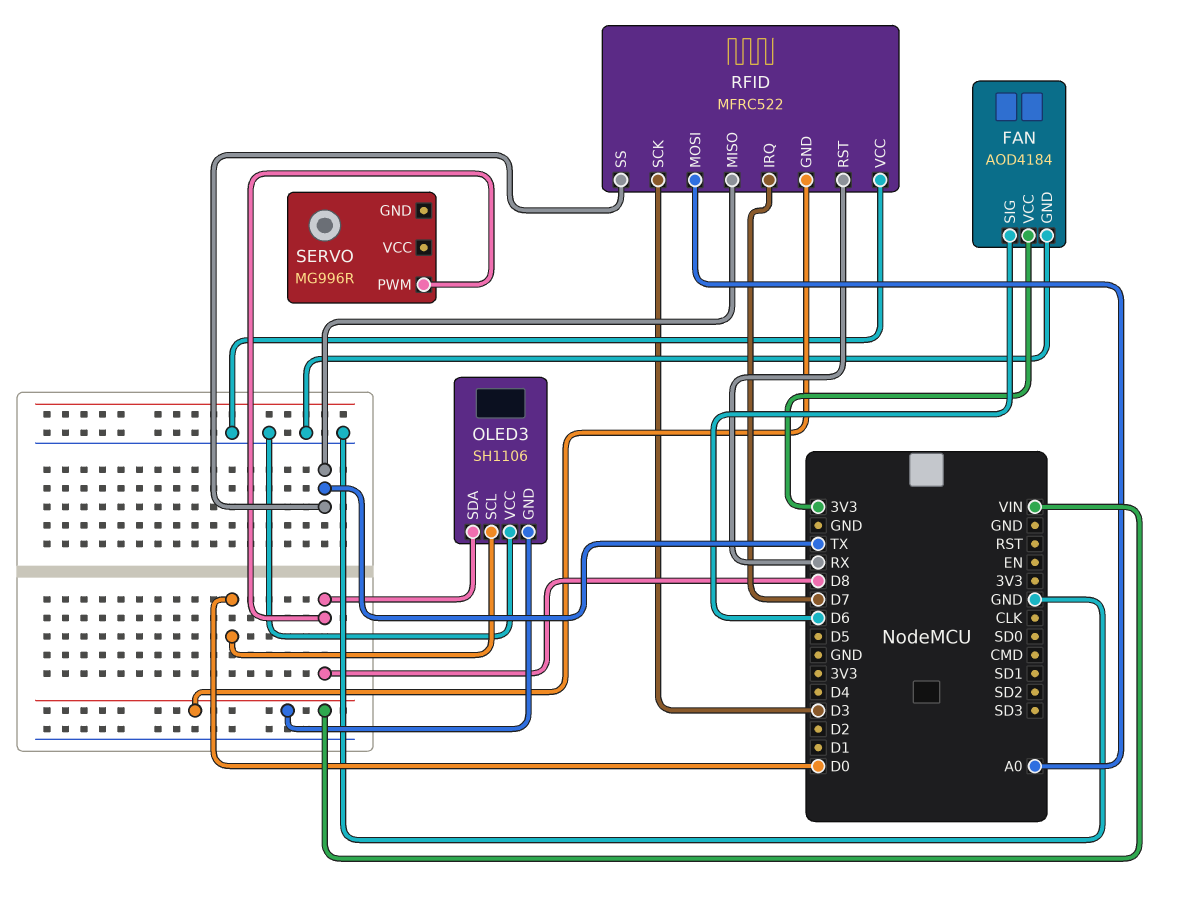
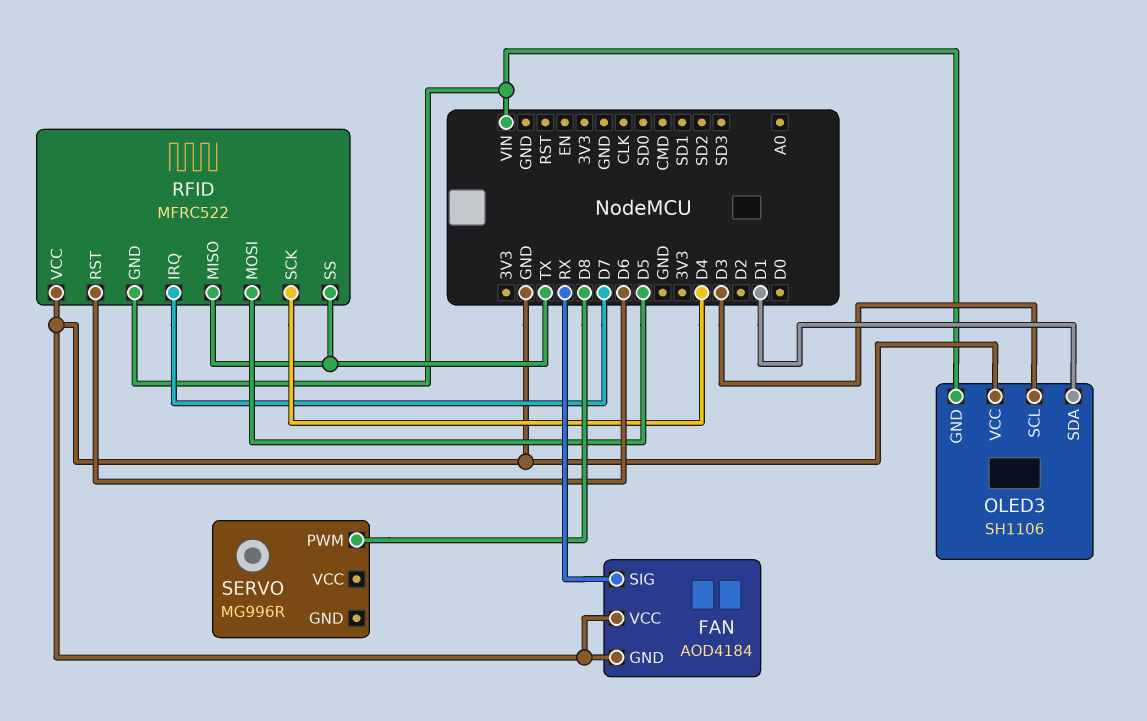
FAN pin SIG: D6 -> RX
FAN pin VCC: 3V3 -> GND
OLED3 pin SCL: D0 -> D3
OLED3 pin SDA: D8 -> D1
RFID pin MOSI: A0 -> D5
RFID pin RST: RX -> D6
RFID pin SCK: D3 -> D4

